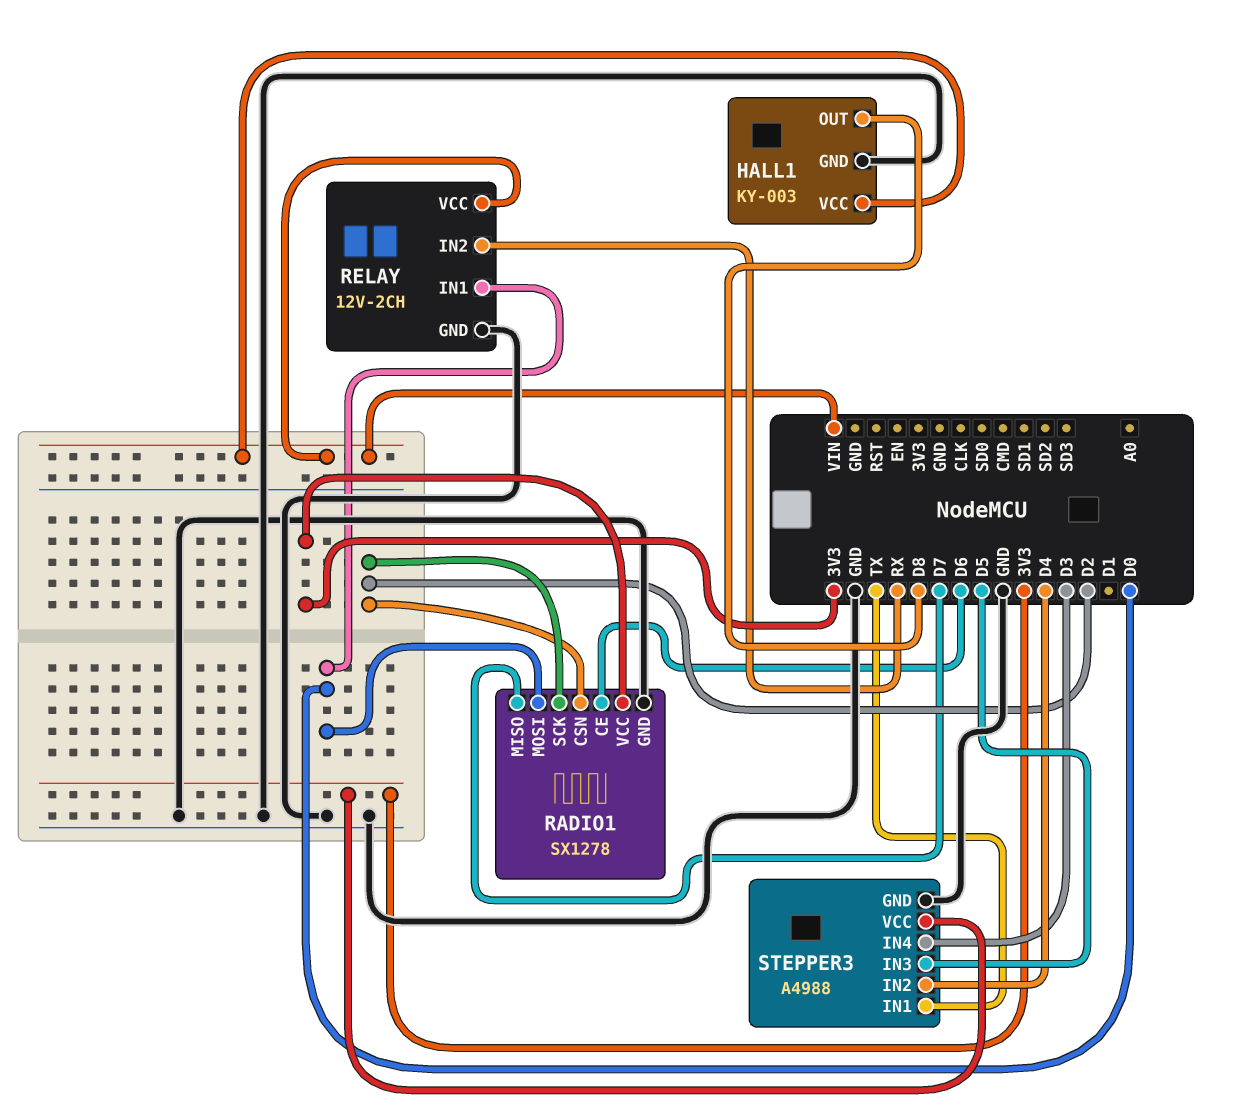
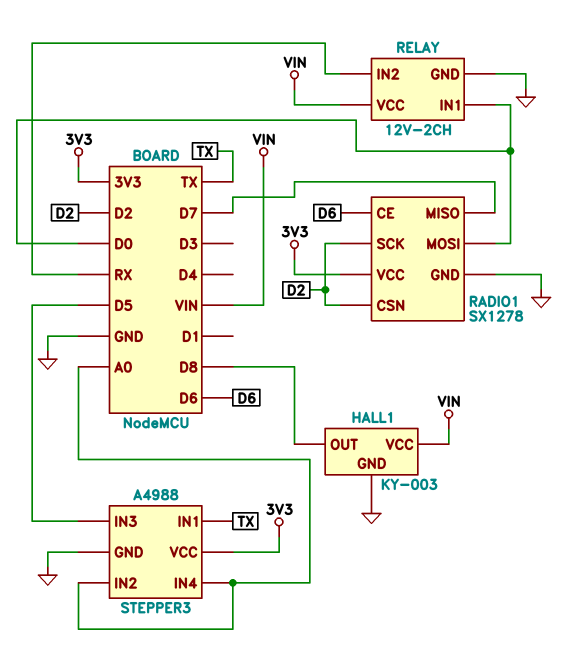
STEPPER3 pin IN2: D4 -> A0
STEPPER3 pin IN4: D3 -> A0

